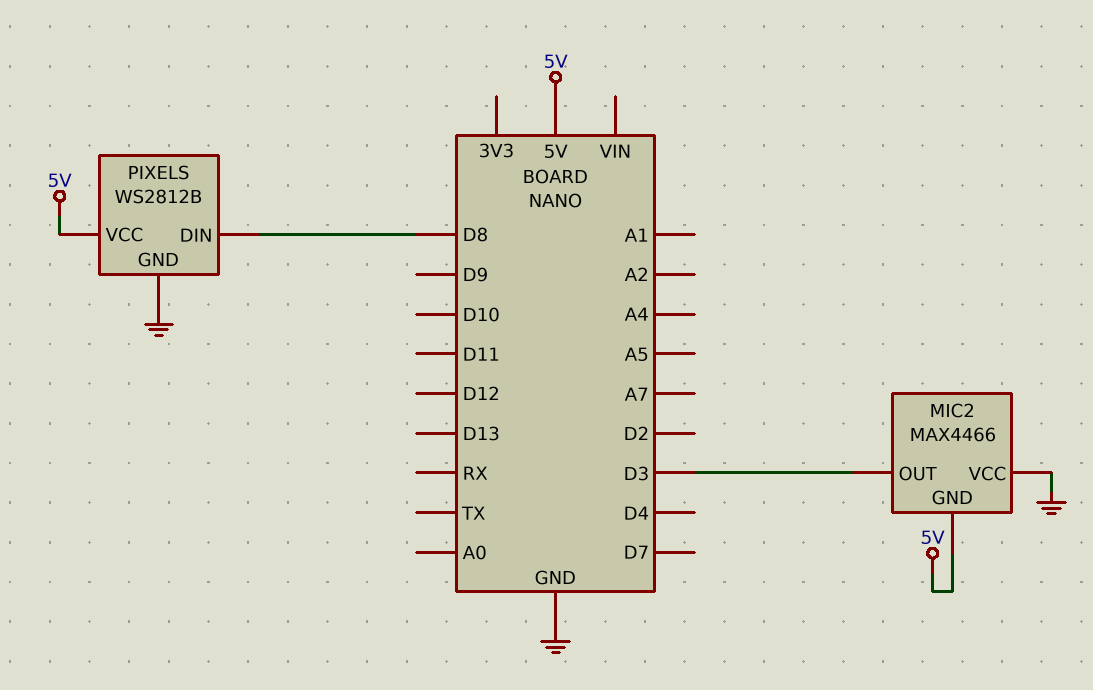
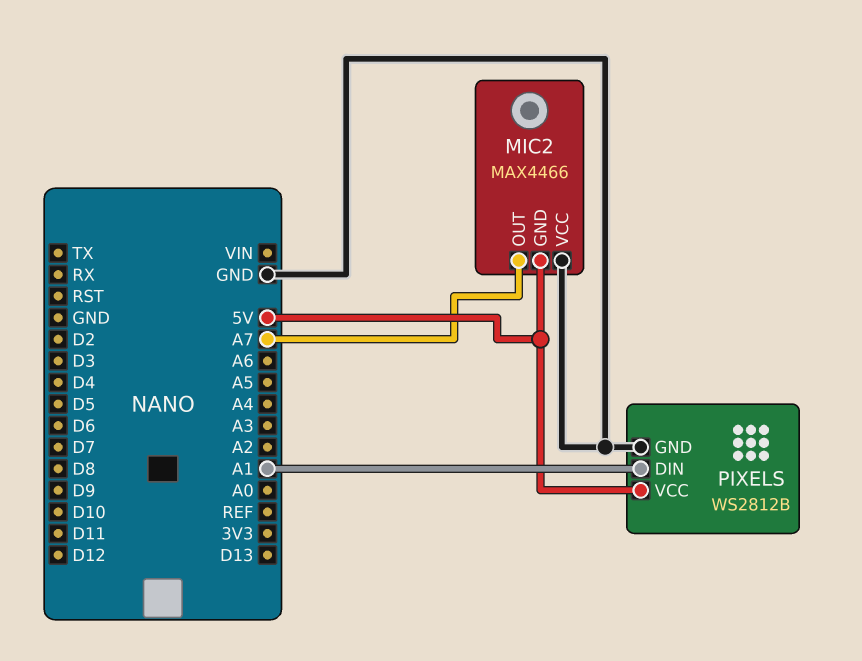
MIC2 pin OUT: D3 -> A7
PIXELS pin DIN: D8 -> A1

